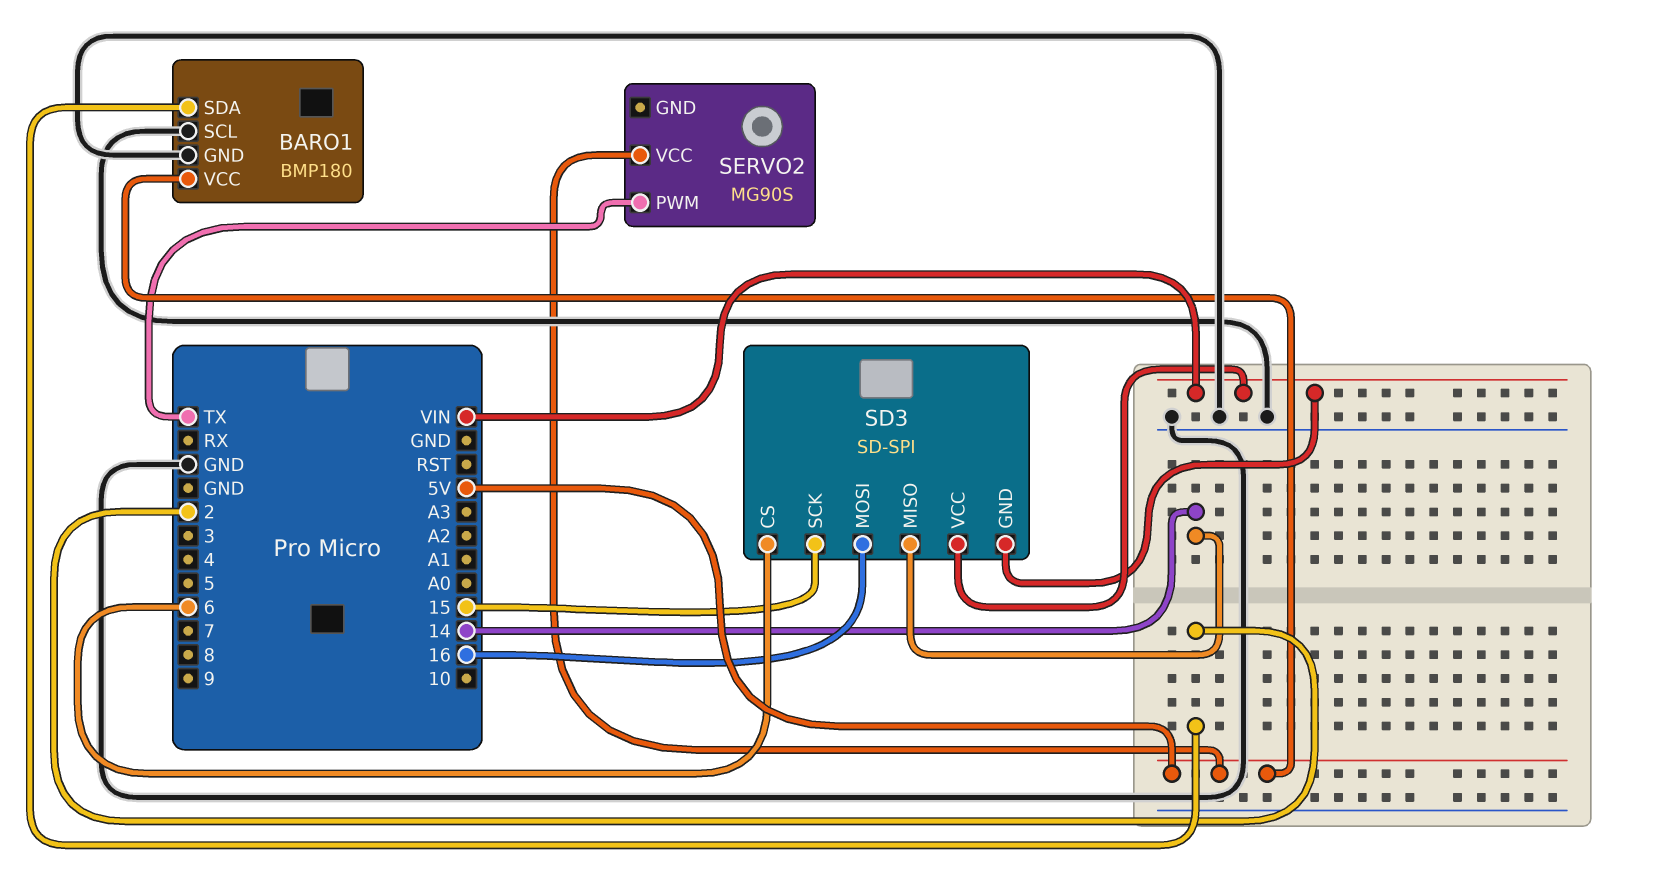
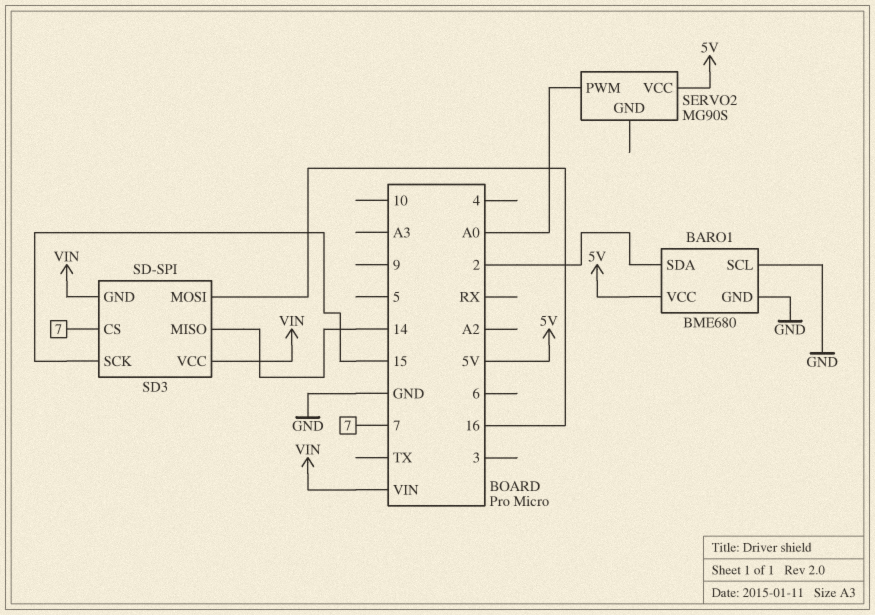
BARO1: BMP180 -> BME680
SD3 pin CS: 6 -> 7
SERVO2 pin PWM: TX -> A0

